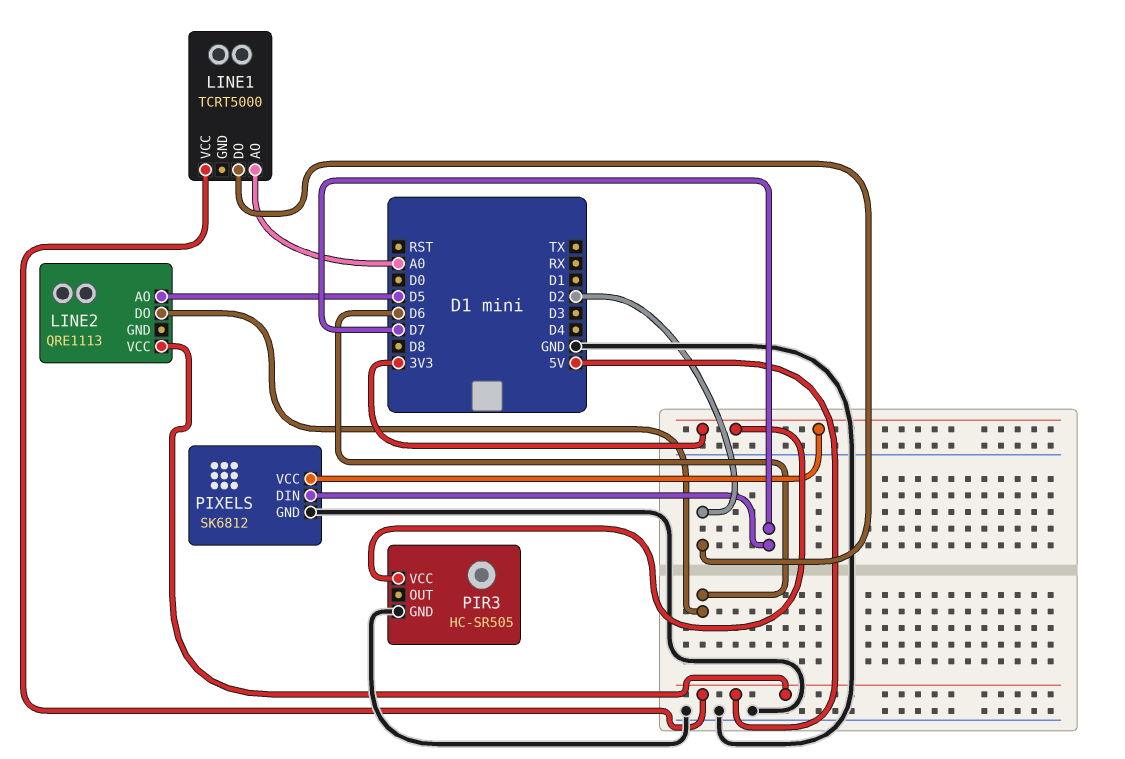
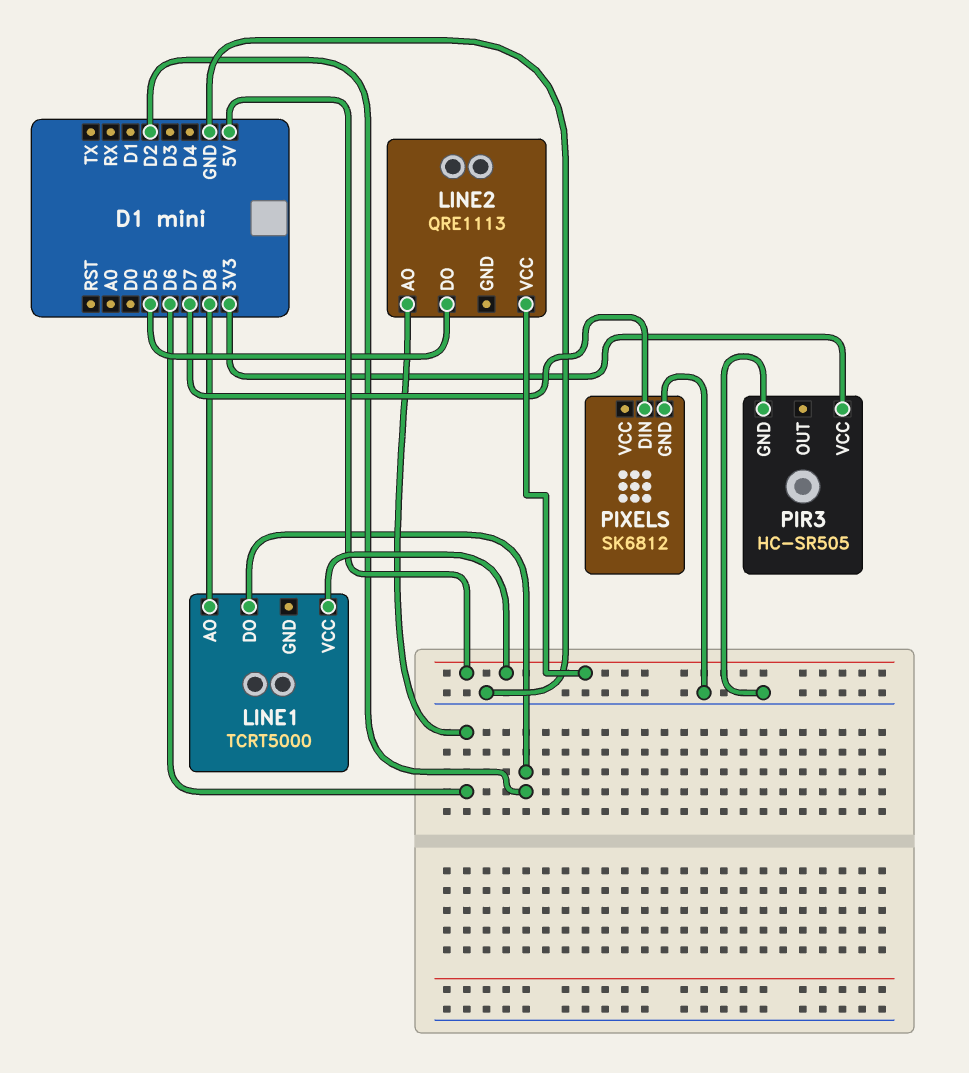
LINE1 pin AO: A0 -> D8
LINE2 pin AO: D5 -> D6
LINE2 pin DO: D6 -> D5
PIXELS pin VCC: 3V3 -> none

